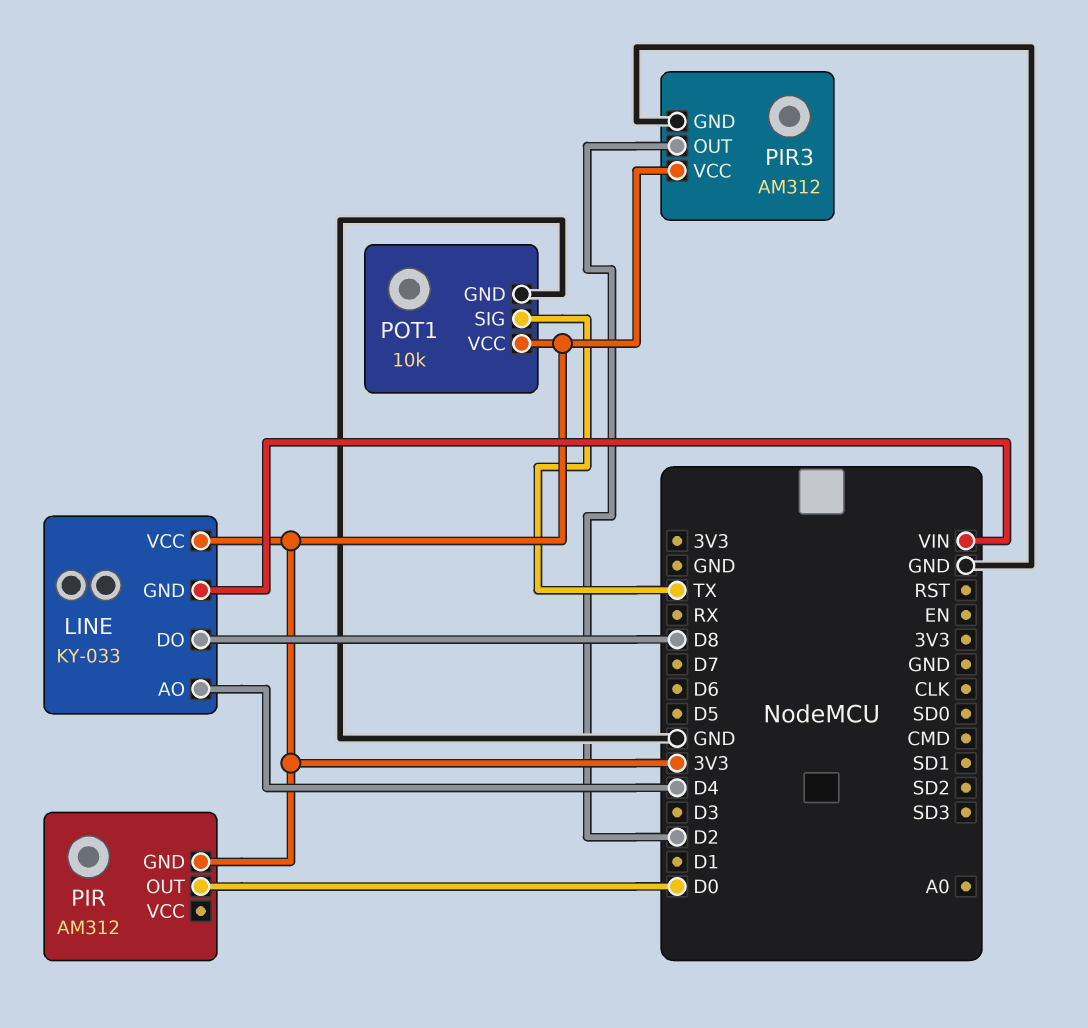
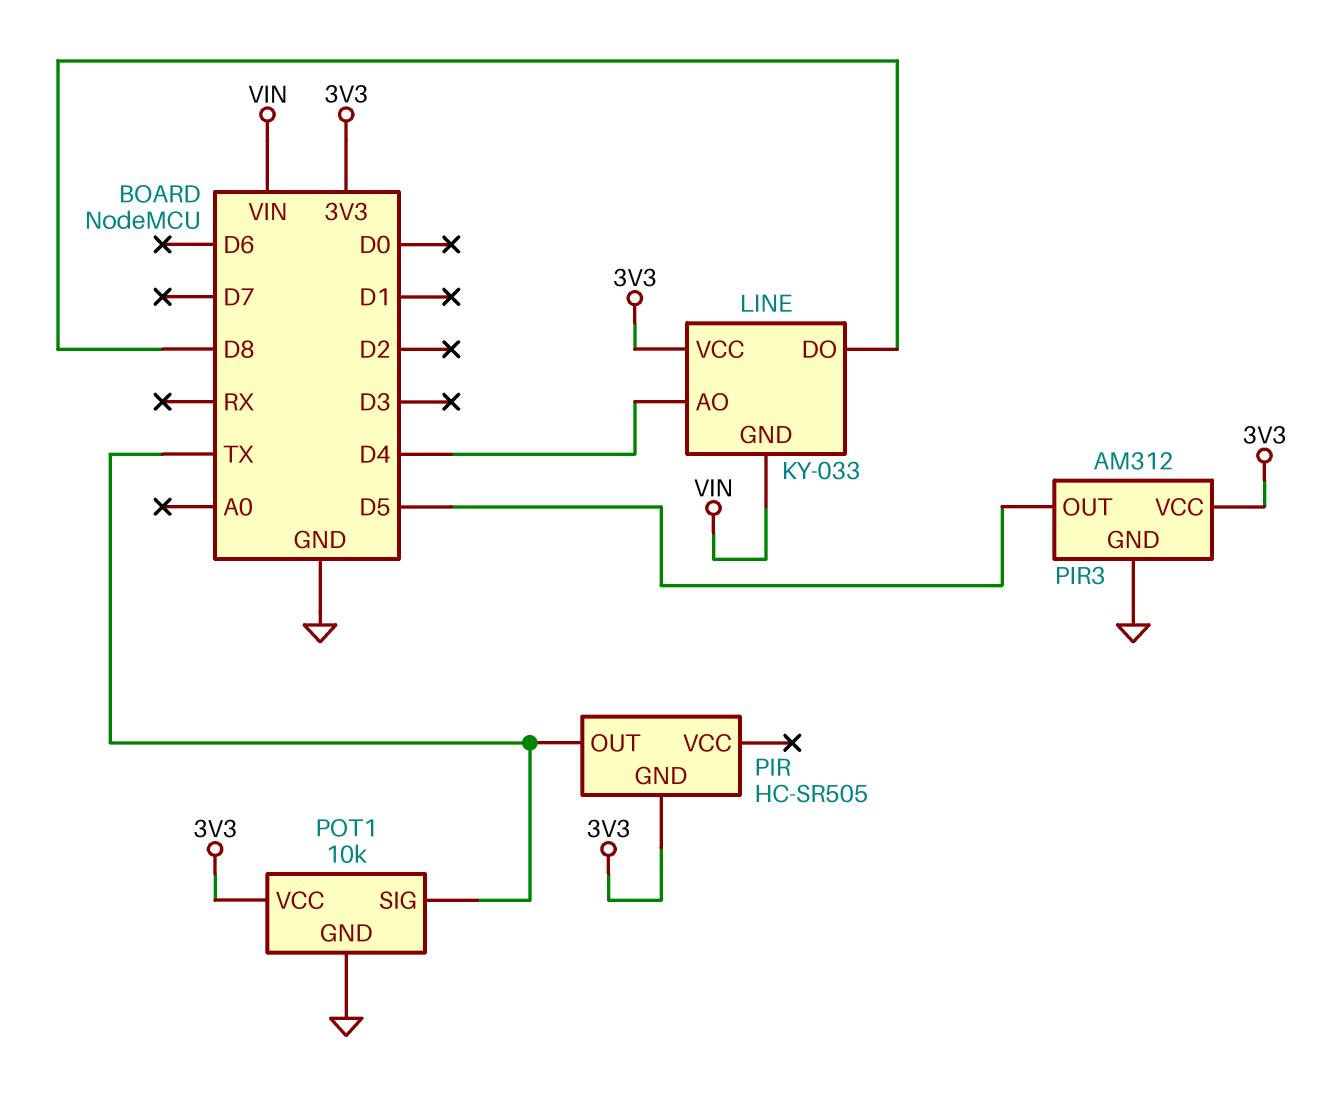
PIR: AM312 -> HC-SR505
PIR pin OUT: D0 -> TX
PIR3 pin OUT: D2 -> D5

